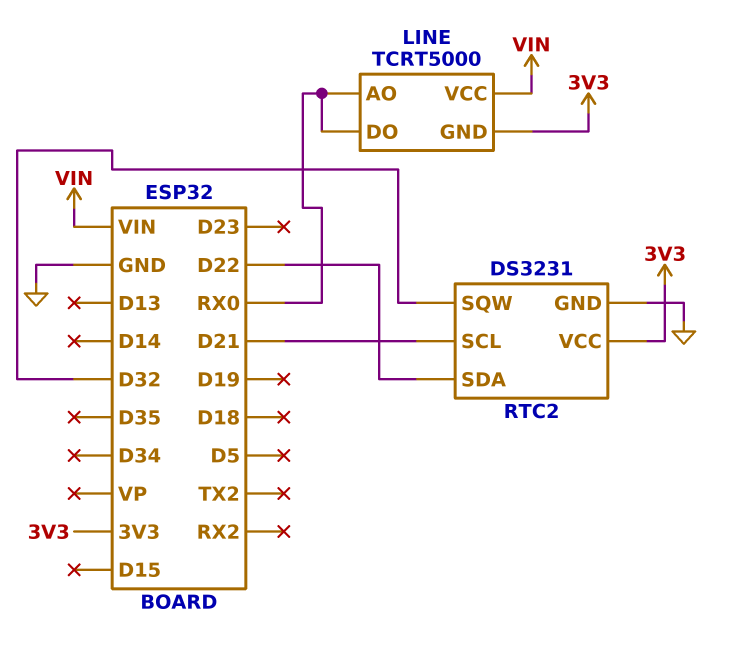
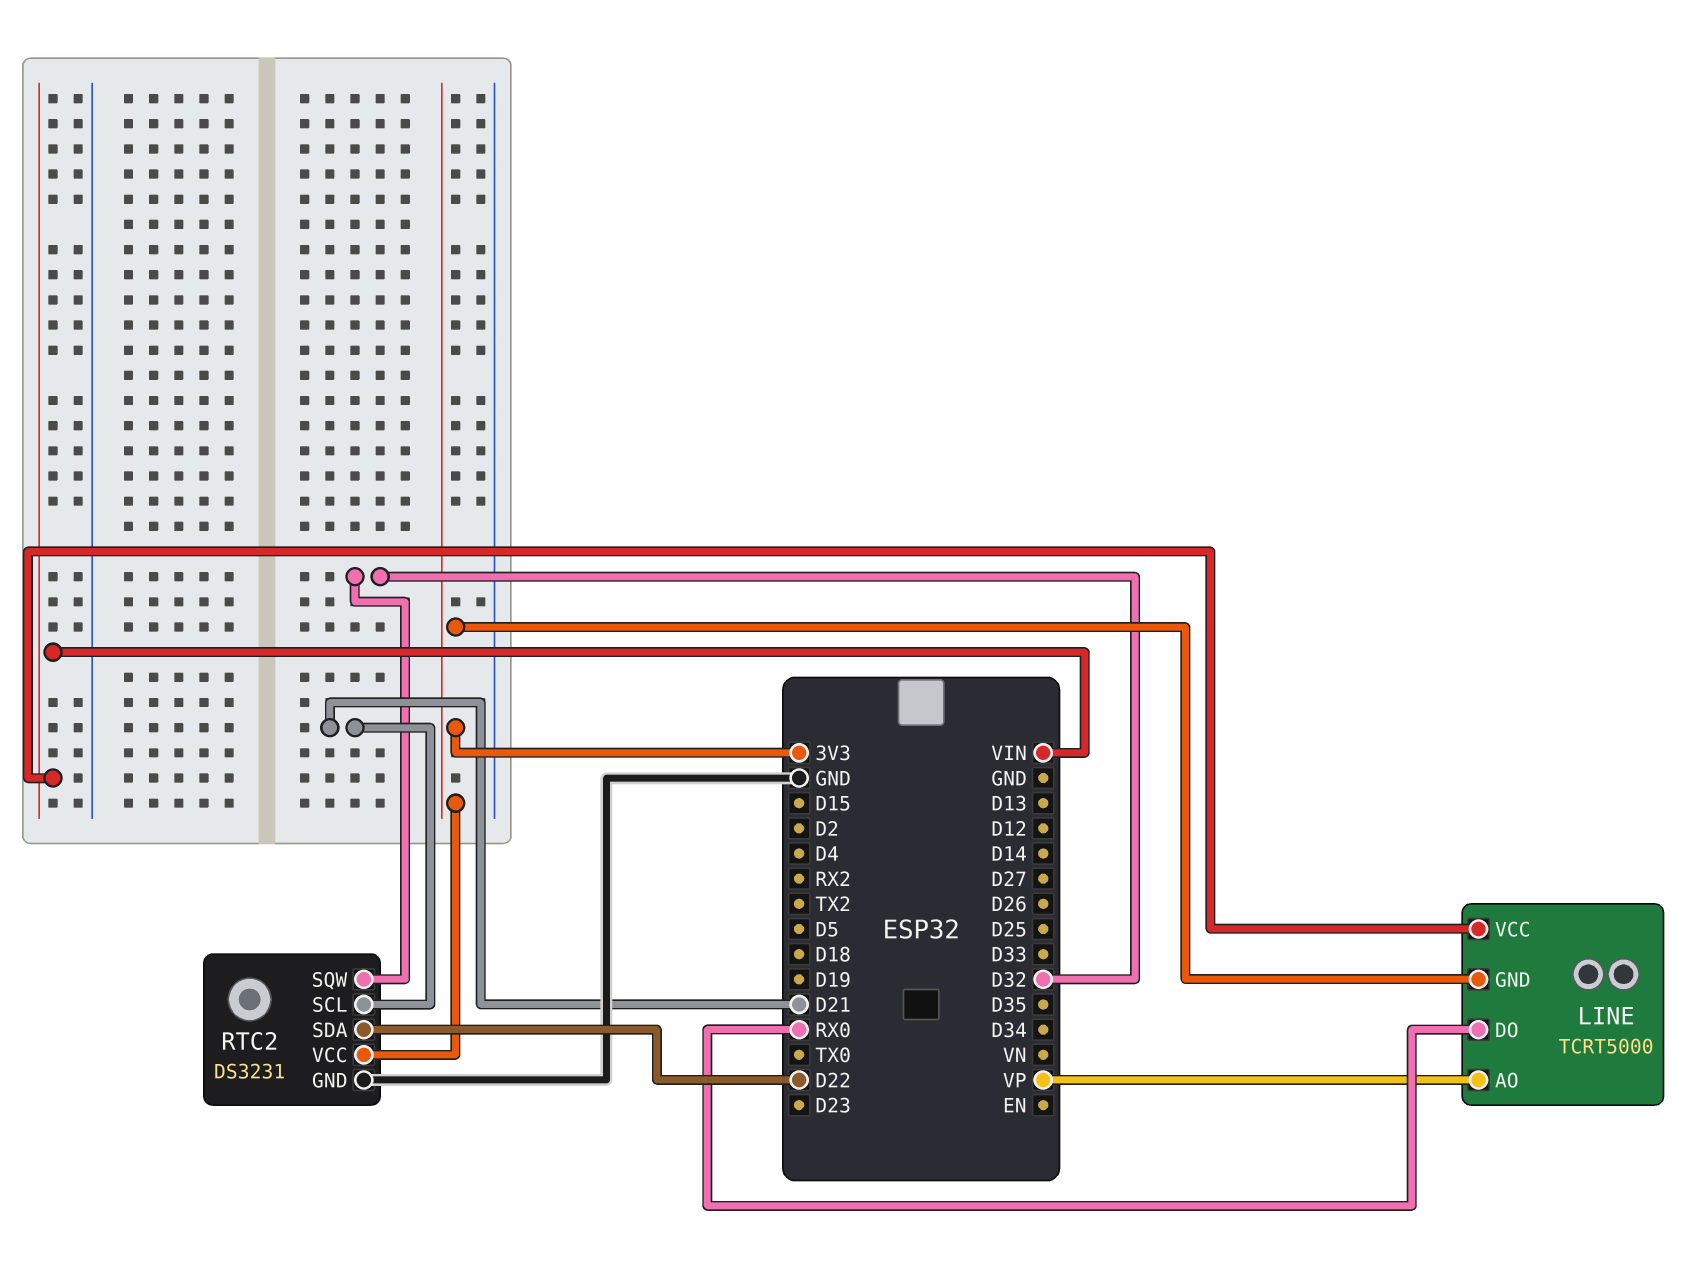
LINE pin AO: RX0 -> VP

